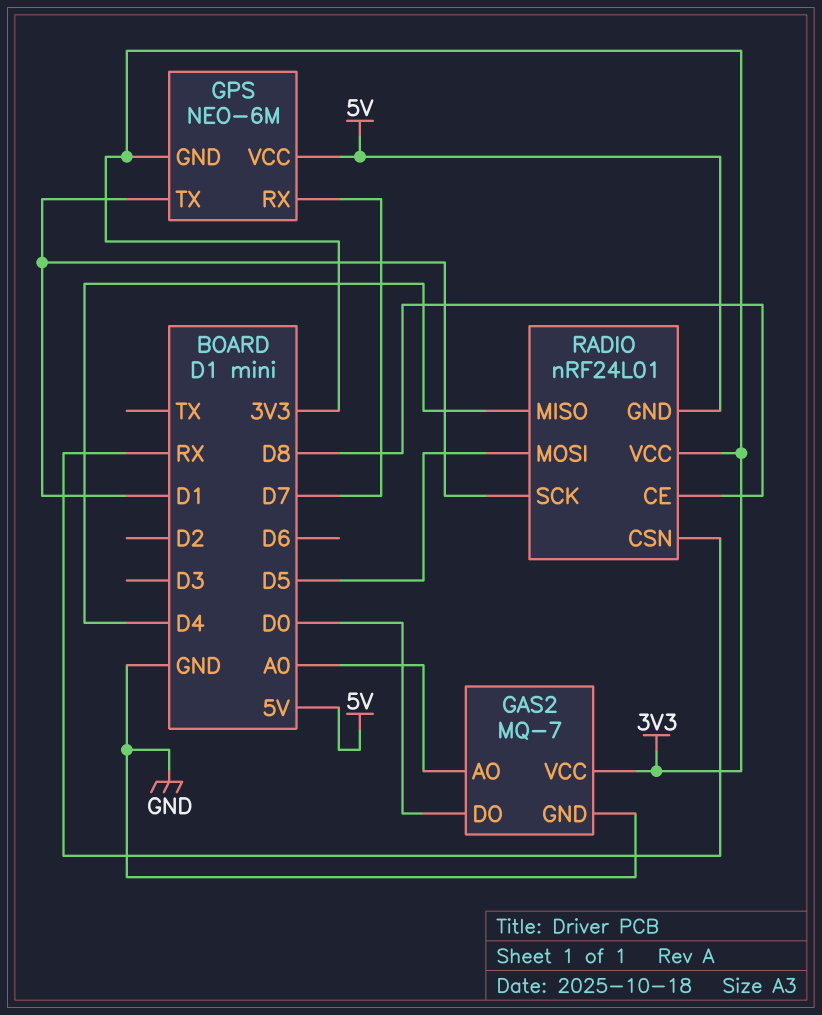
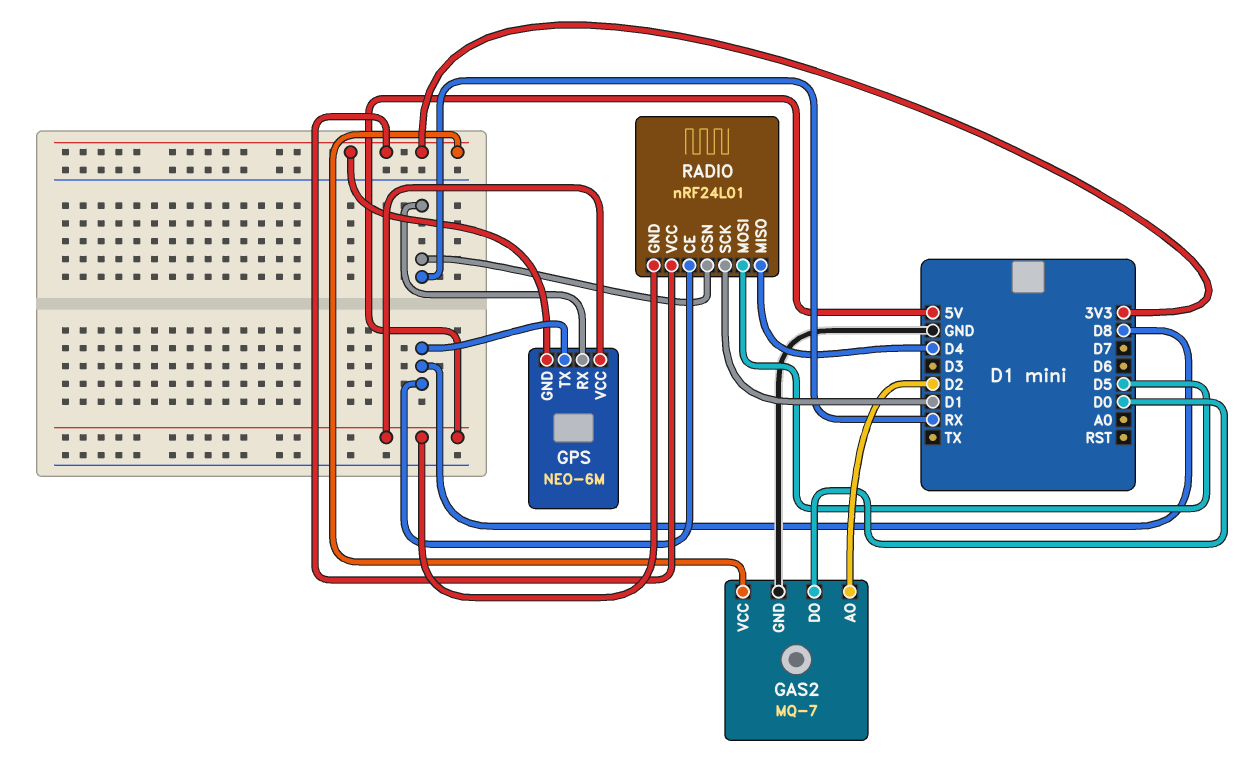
GAS2 pin AO: A0 -> D2
GPS pin RX: D7 -> RX
GPS pin TX: D1 -> D8

